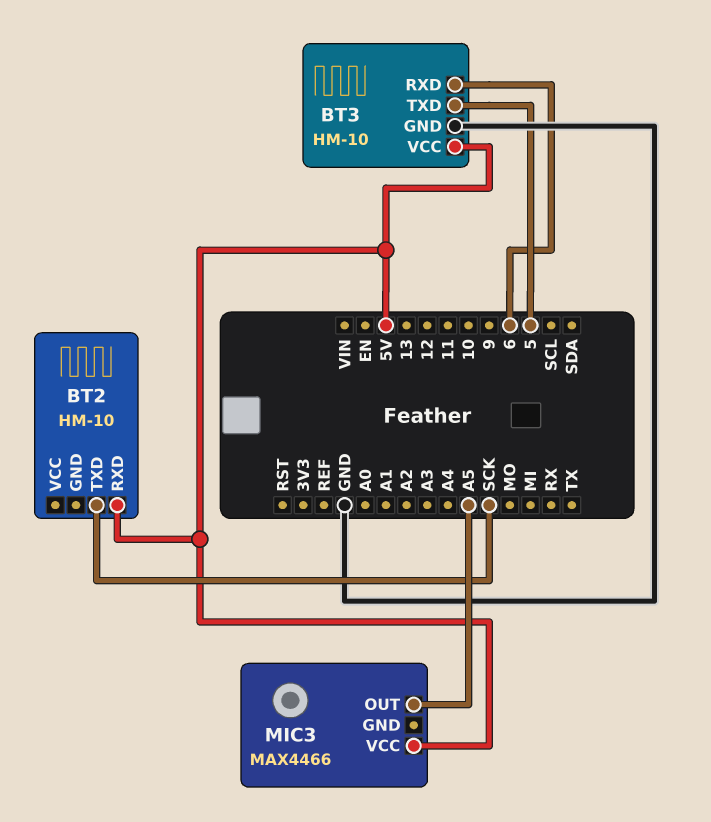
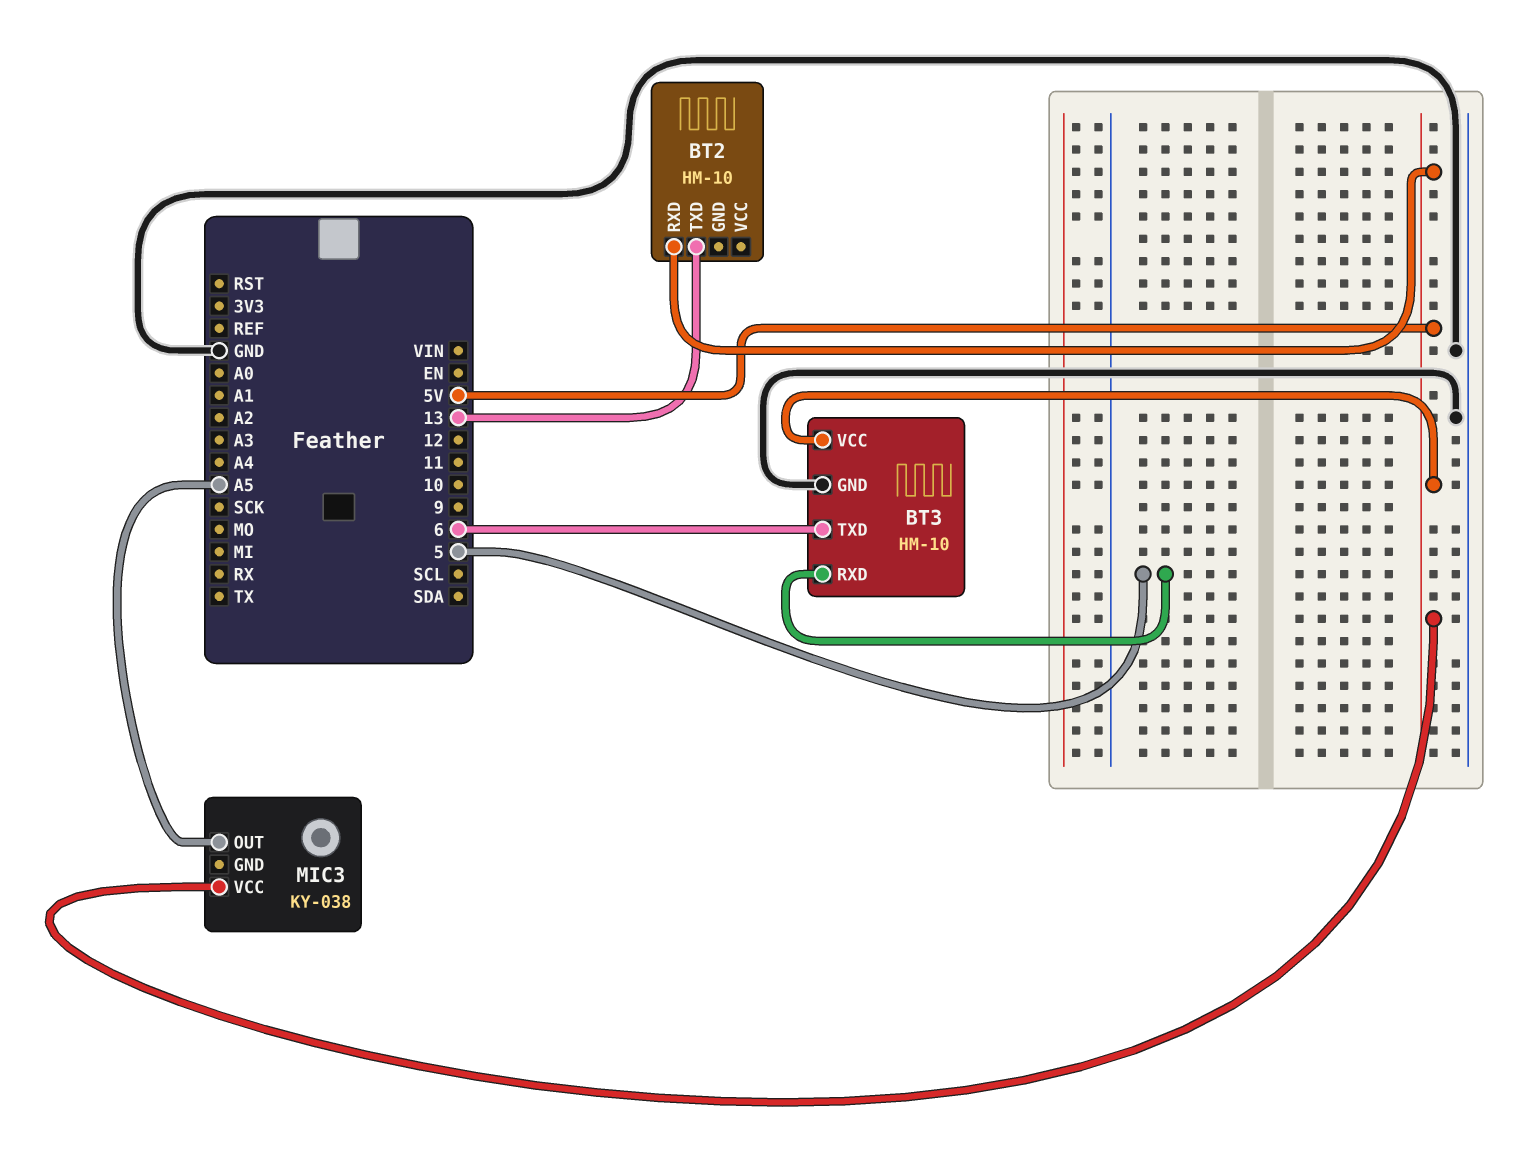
BT2 pin TXD: SCK -> 13
BT3 pin RXD: 6 -> 5
BT3 pin TXD: 5 -> 6
MIC3: MAX4466 -> KY-038

